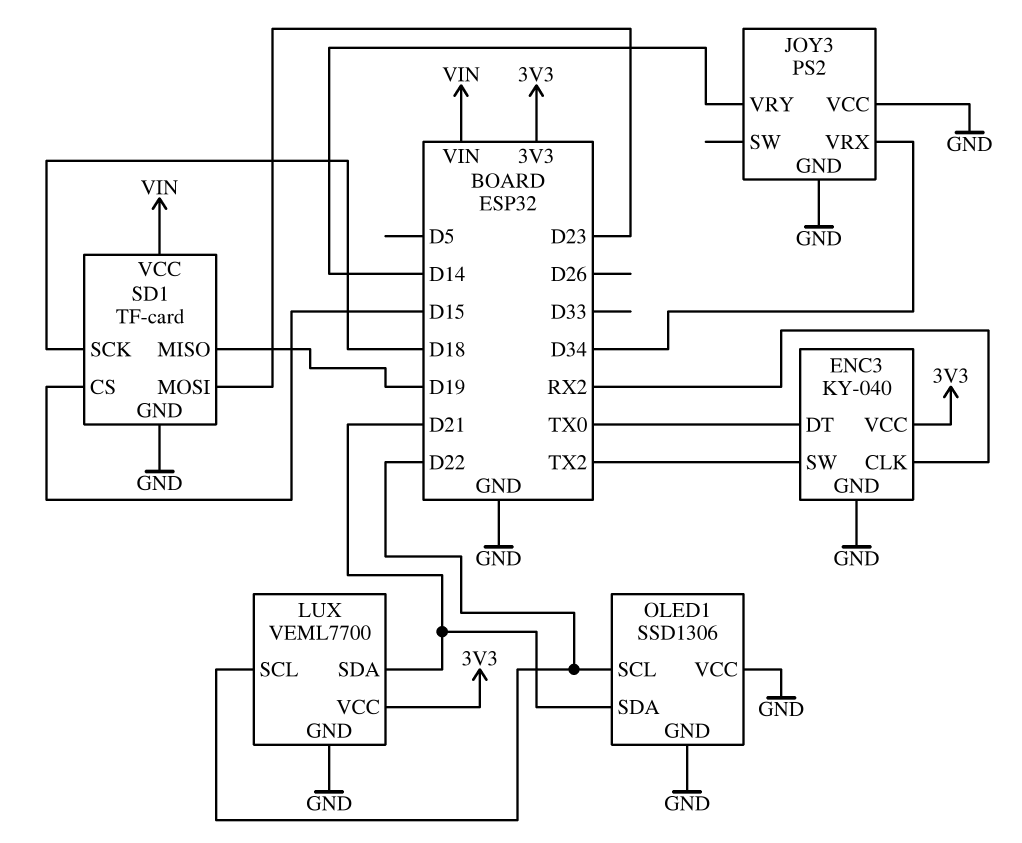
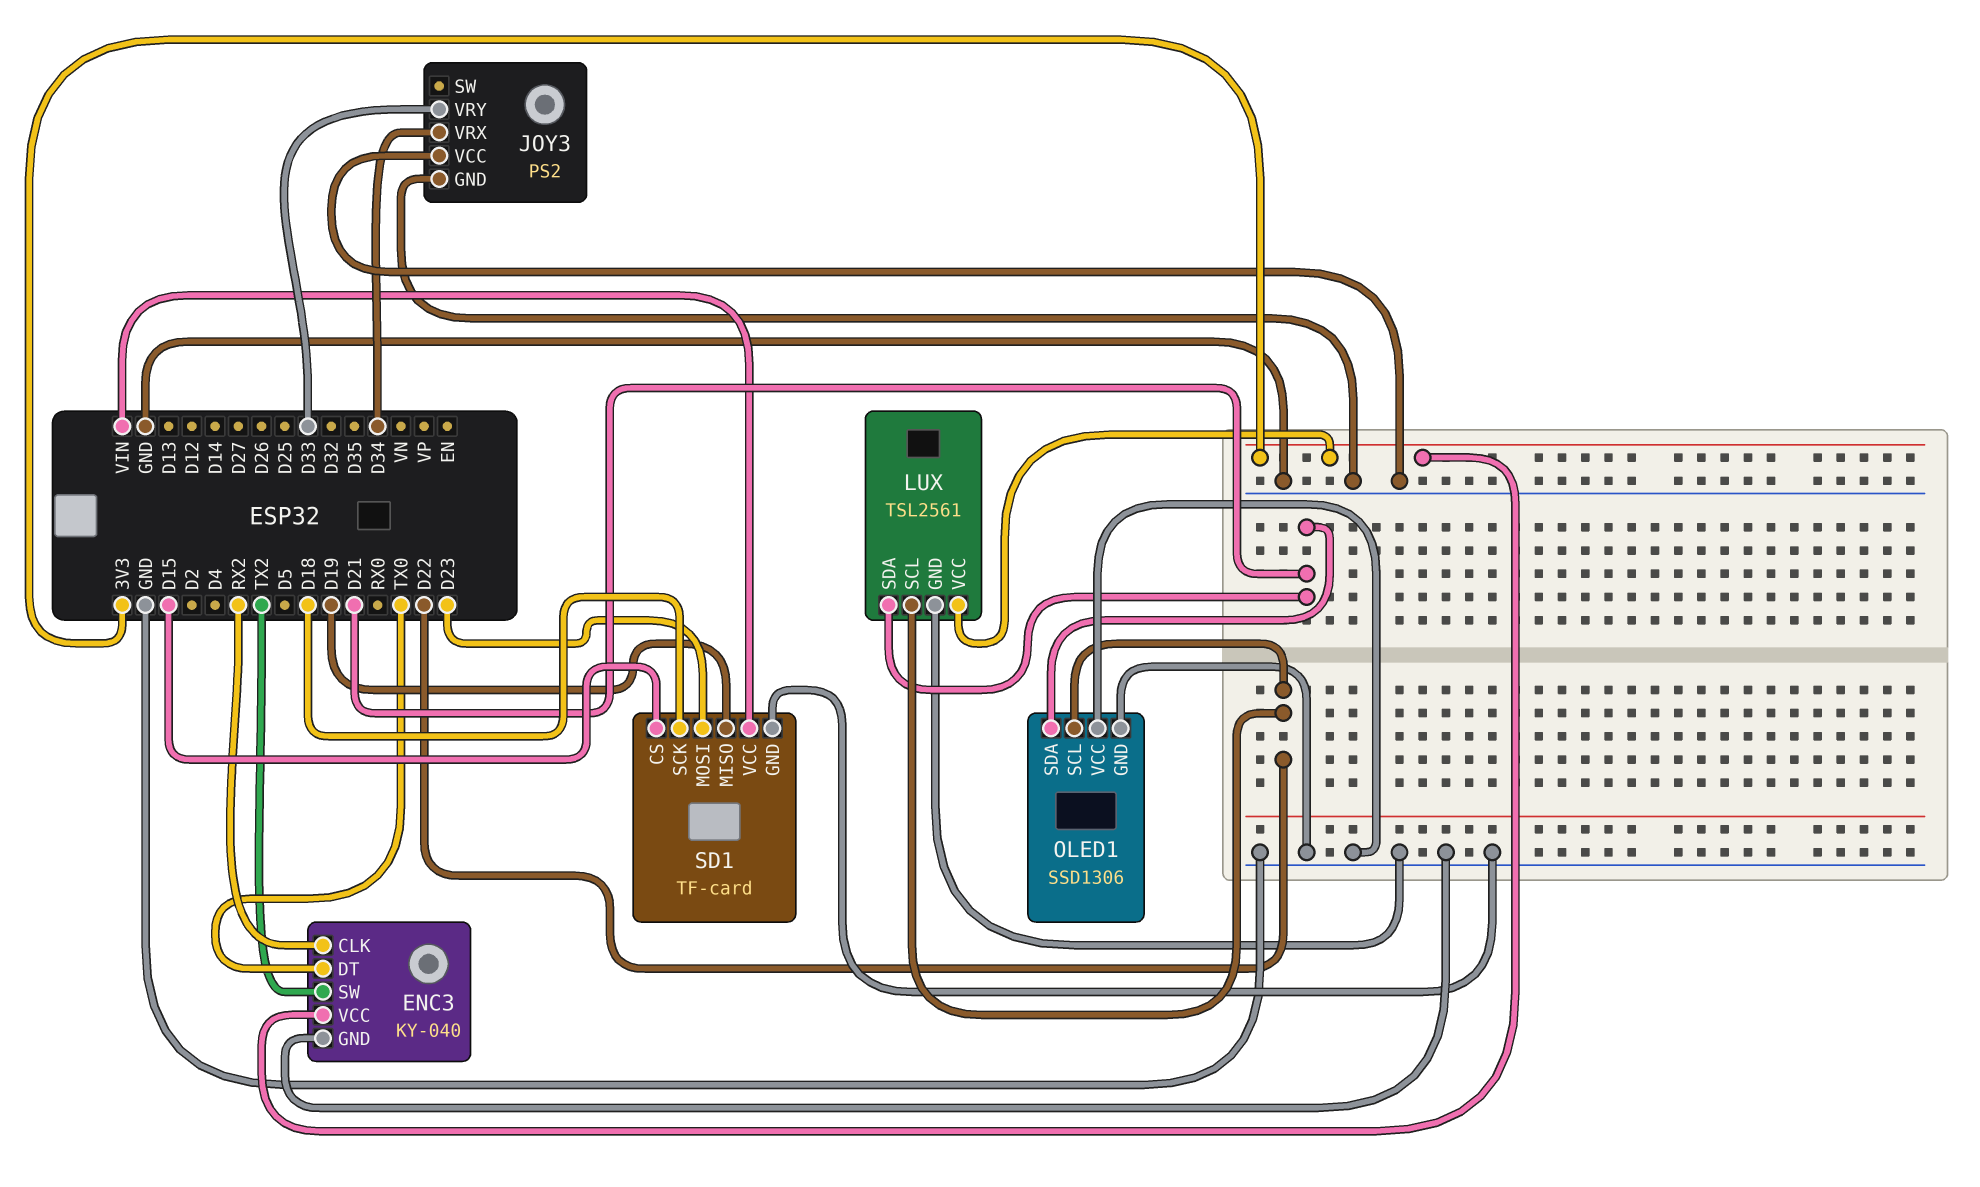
JOY3 pin VRY: D14 -> D33
LUX: VEML7700 -> TSL2561

